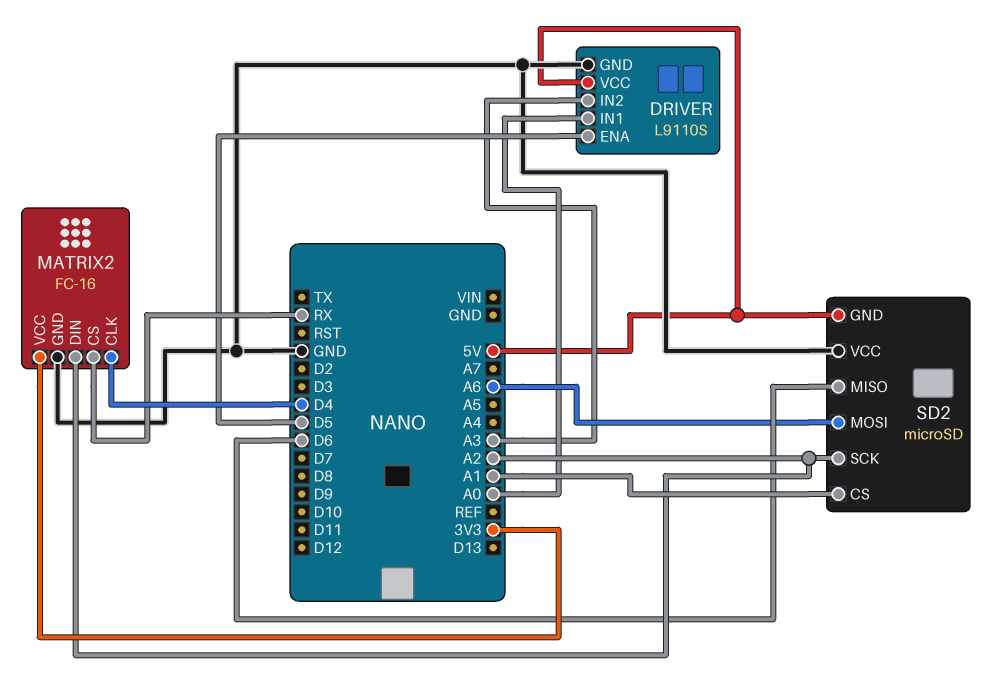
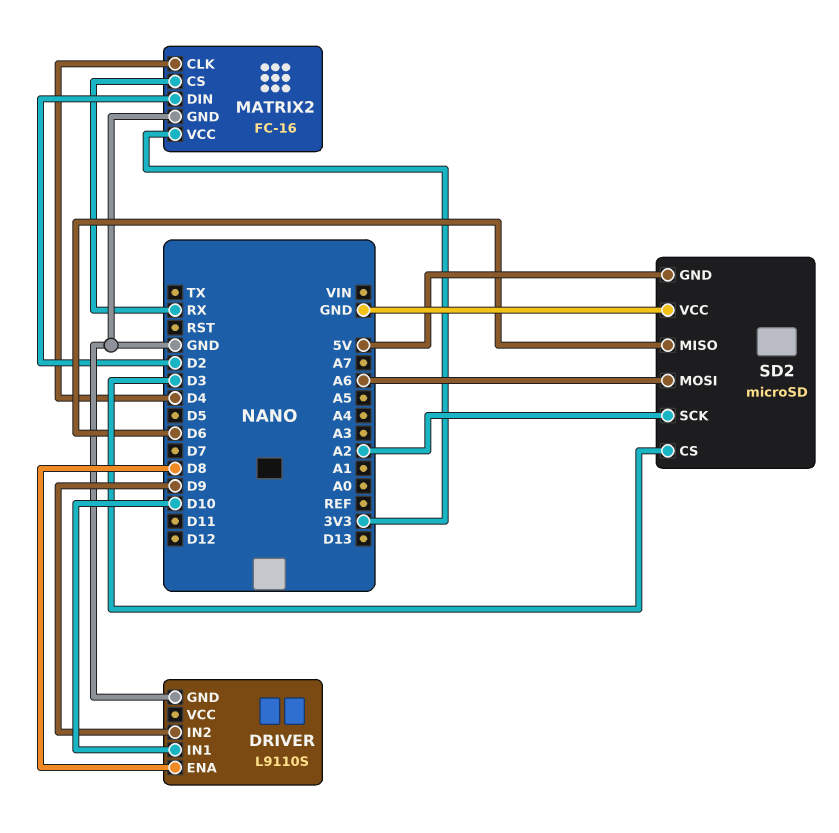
DRIVER pin ENA: D5 -> D8
DRIVER pin IN1: A0 -> D10
DRIVER pin IN2: A3 -> D9
DRIVER pin VCC: 5V -> none
MATRIX2 pin DIN: A2 -> D2
SD2 pin CS: A1 -> D3

